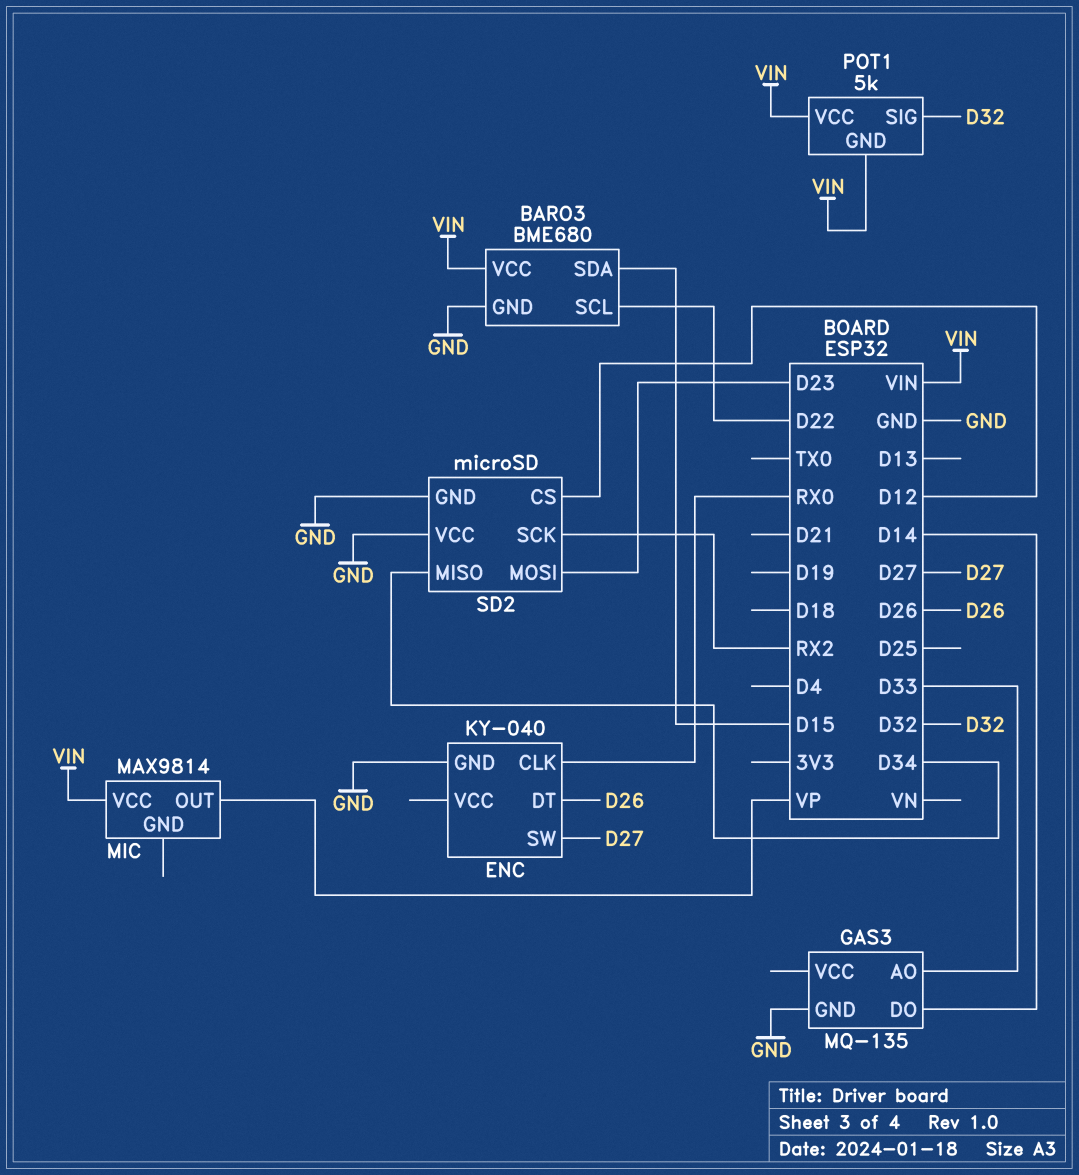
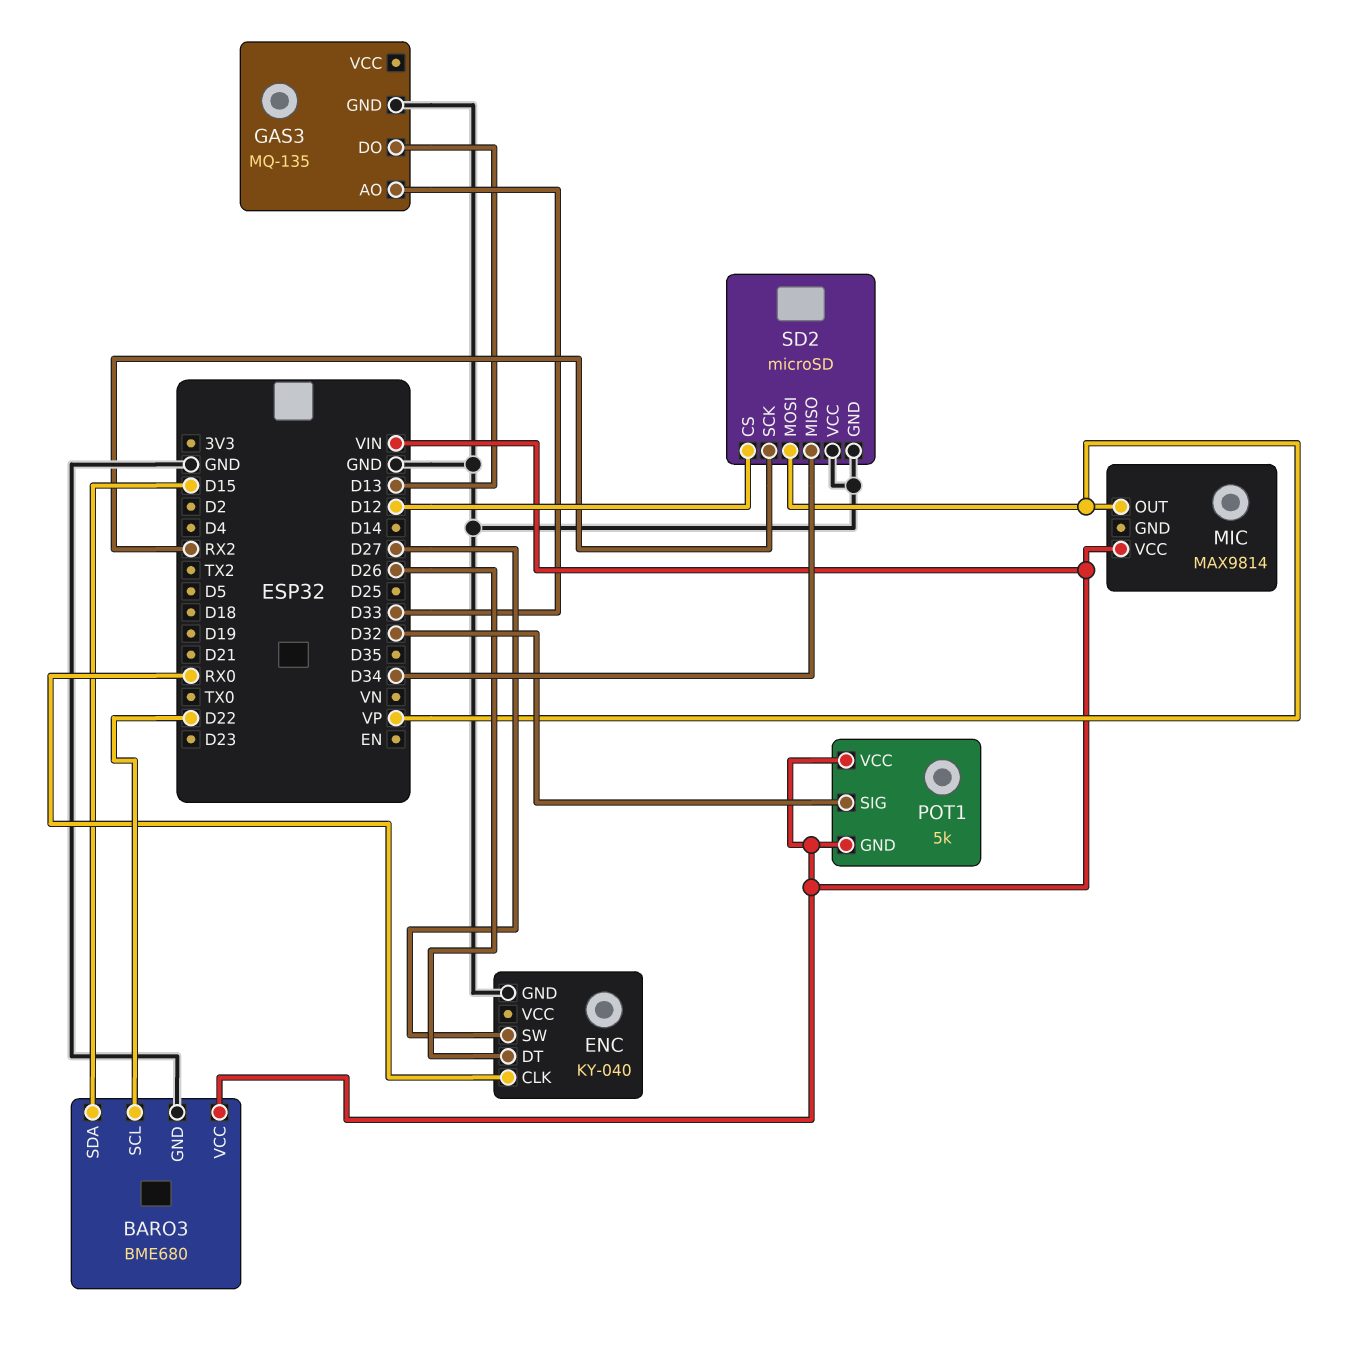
GAS3 pin DO: D14 -> D13
SD2 pin MOSI: D23 -> VP

